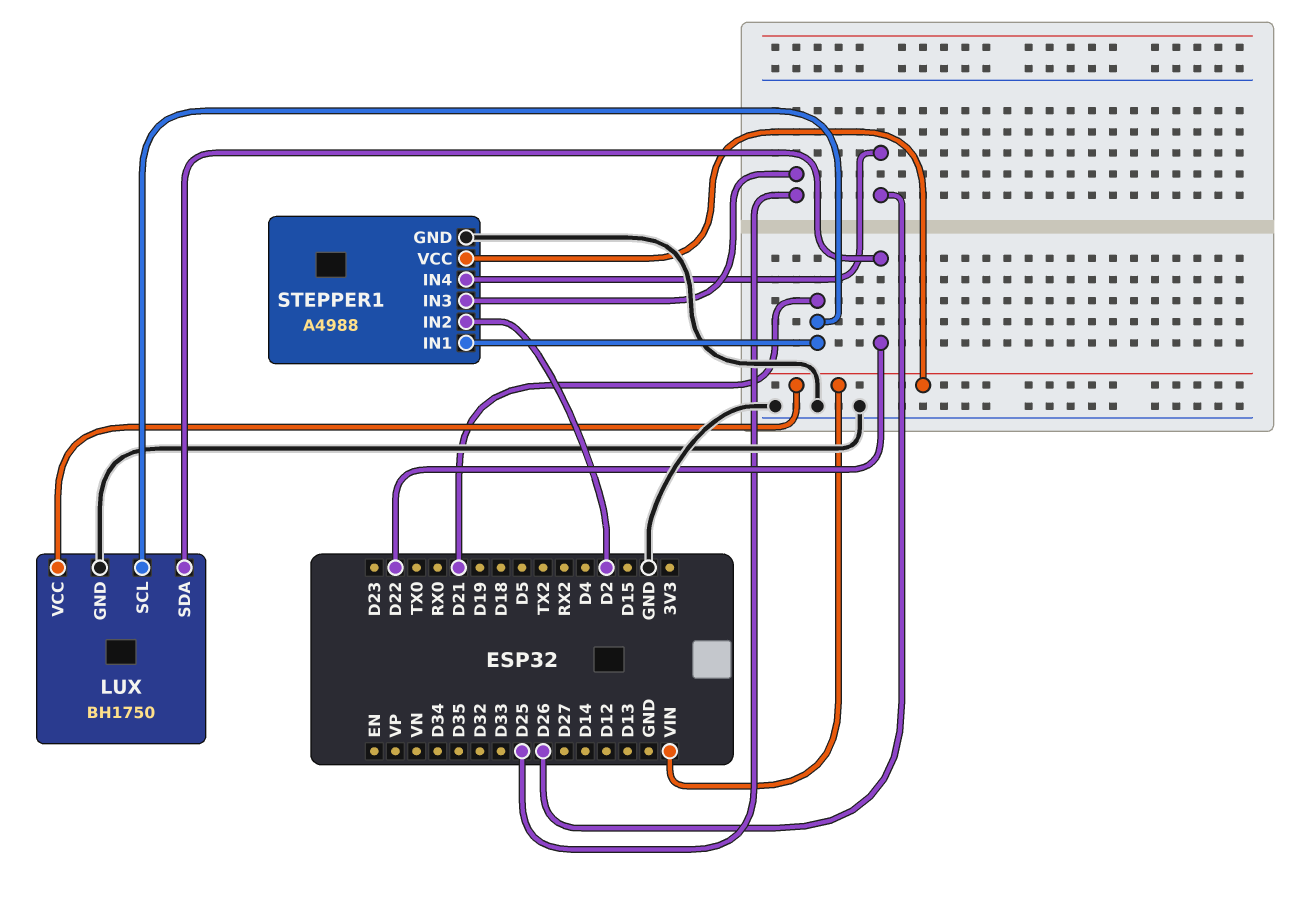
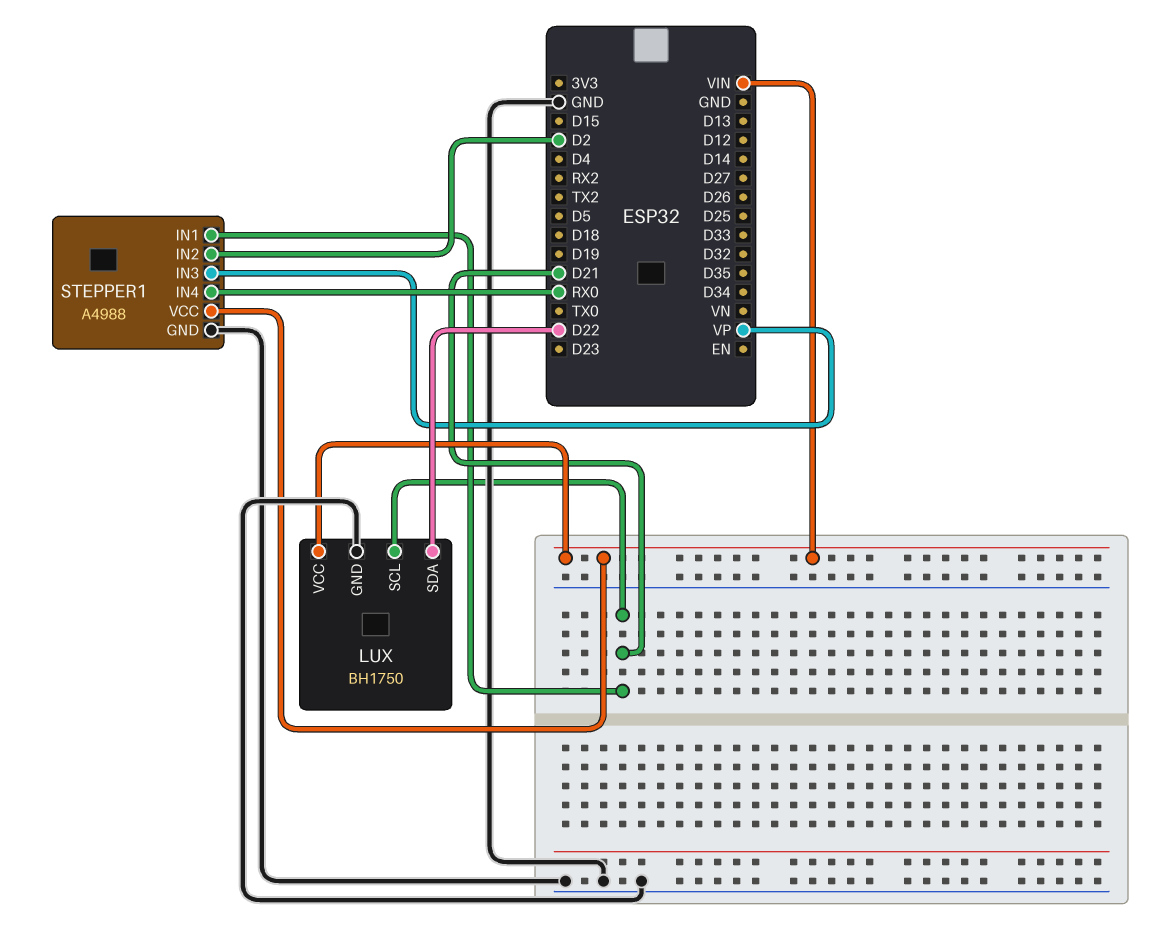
STEPPER1 pin IN3: D25 -> VP
STEPPER1 pin IN4: D26 -> RX0

